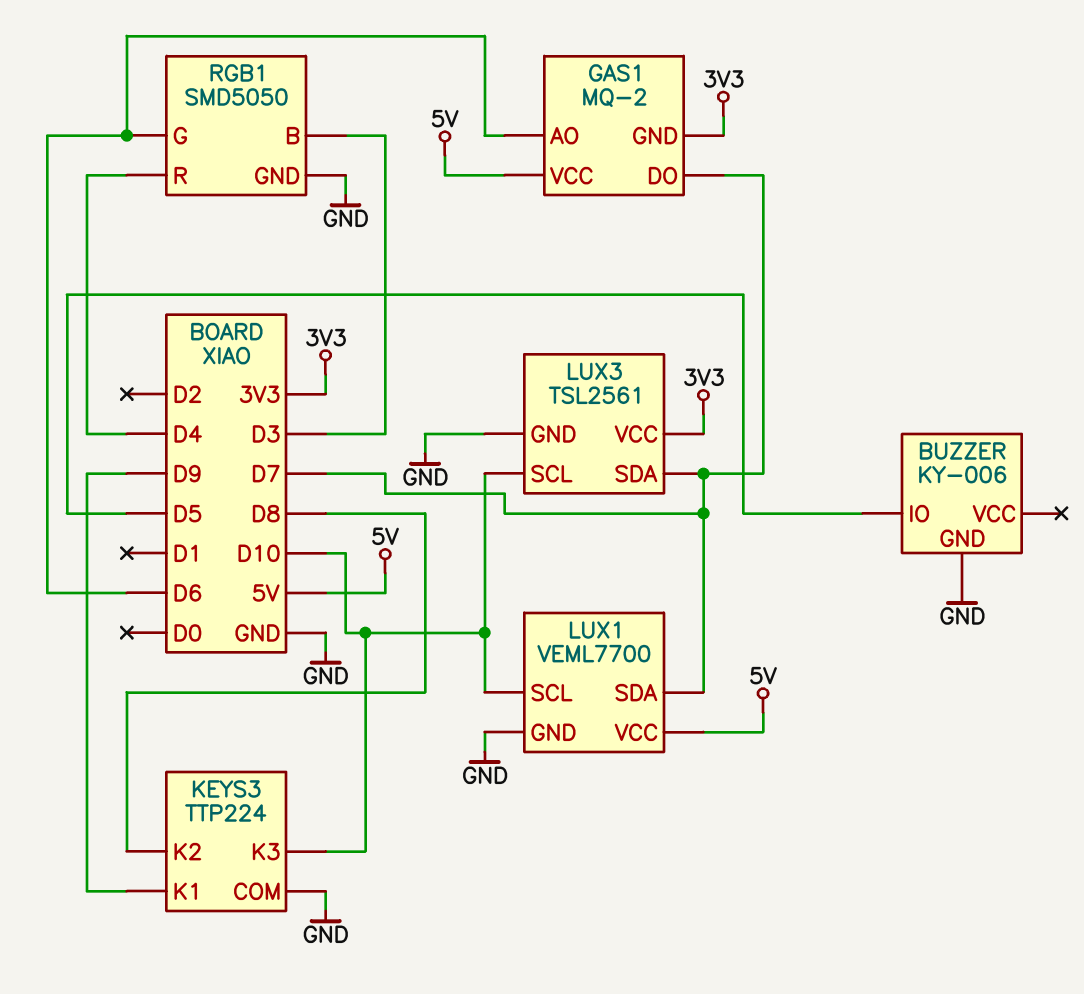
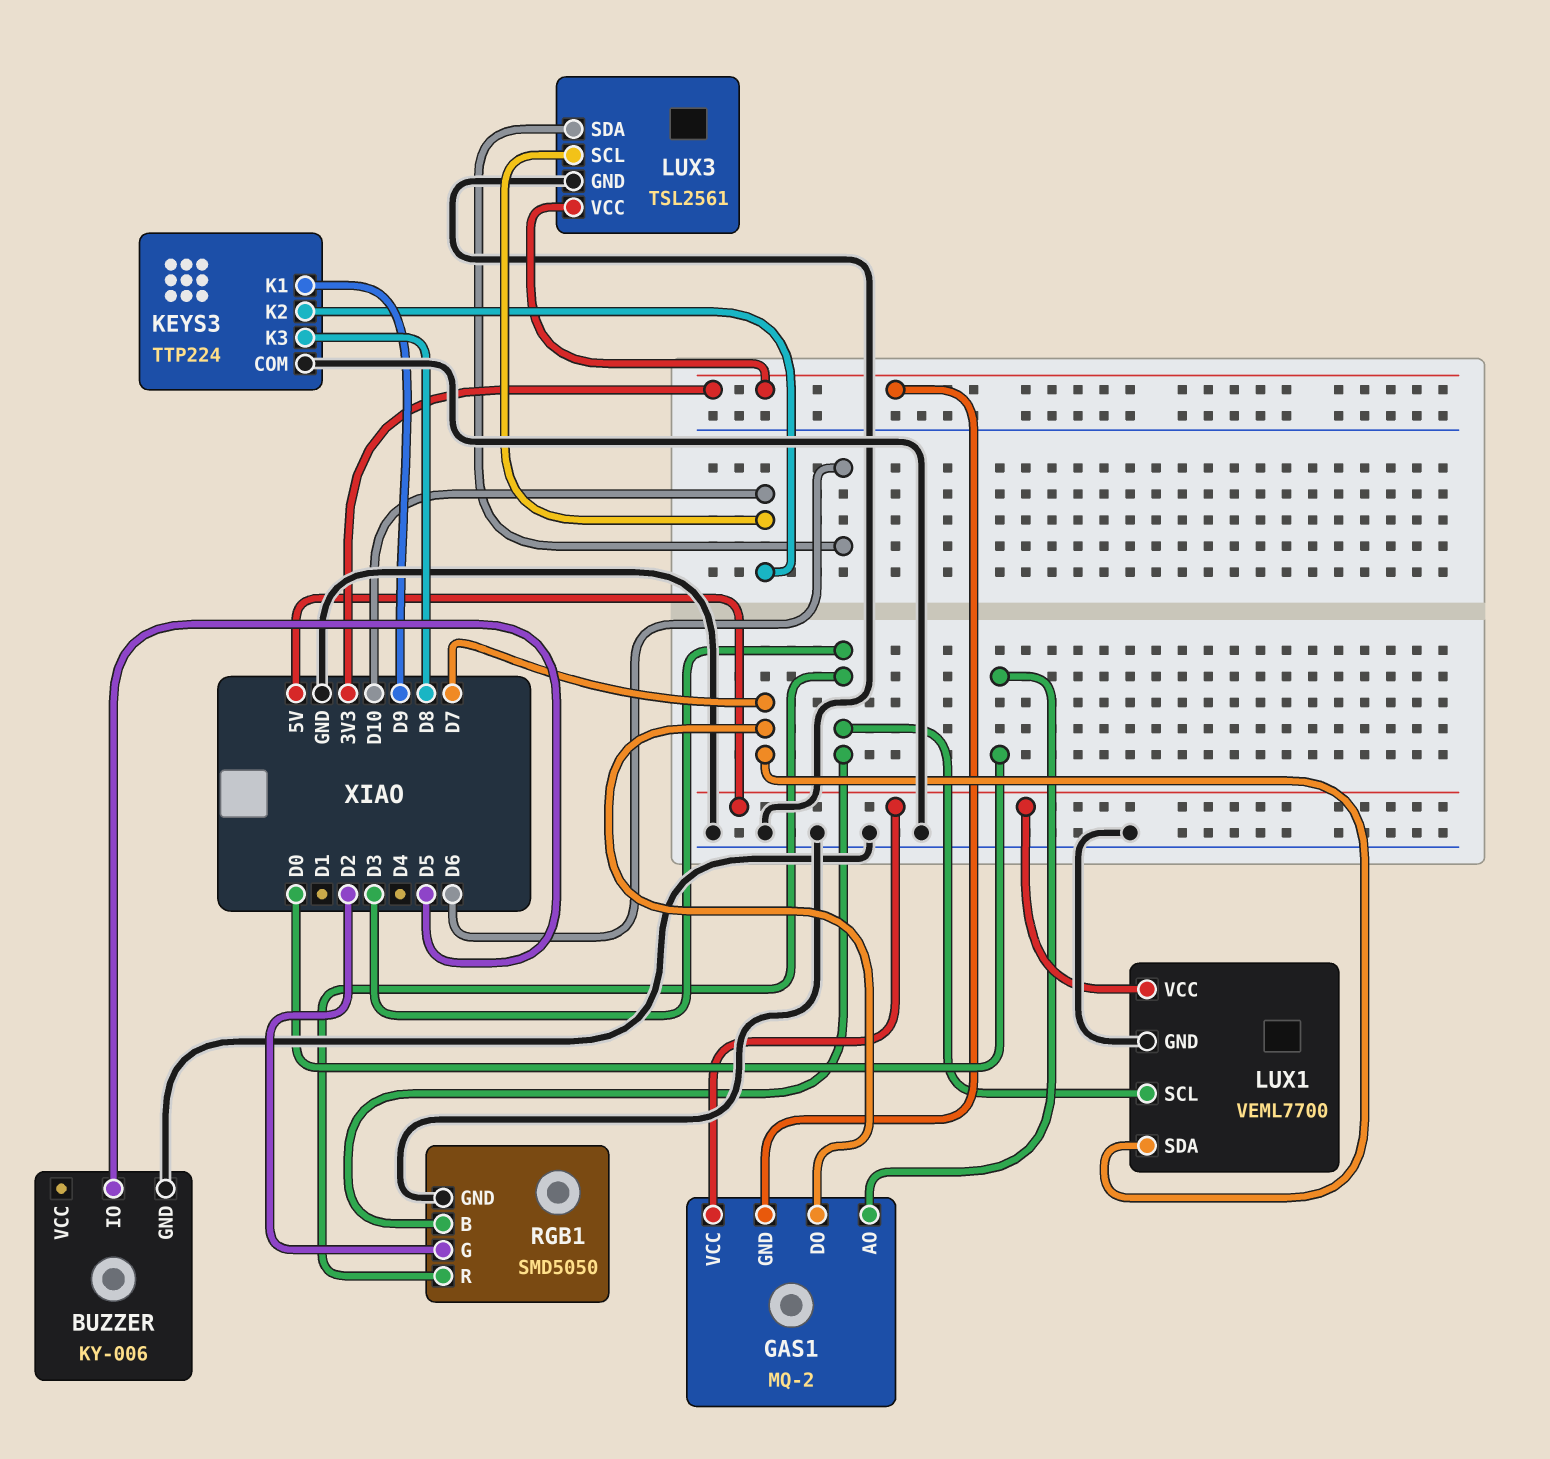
GAS1 pin AO: D6 -> D0
KEYS3 pin K2: D8 -> D10
KEYS3 pin K3: D10 -> D8
LUX1 pin SCL: D10 -> D3
LUX3 pin SDA: D7 -> D6
RGB1 pin G: D6 -> D2
RGB1 pin R: D4 -> D3

